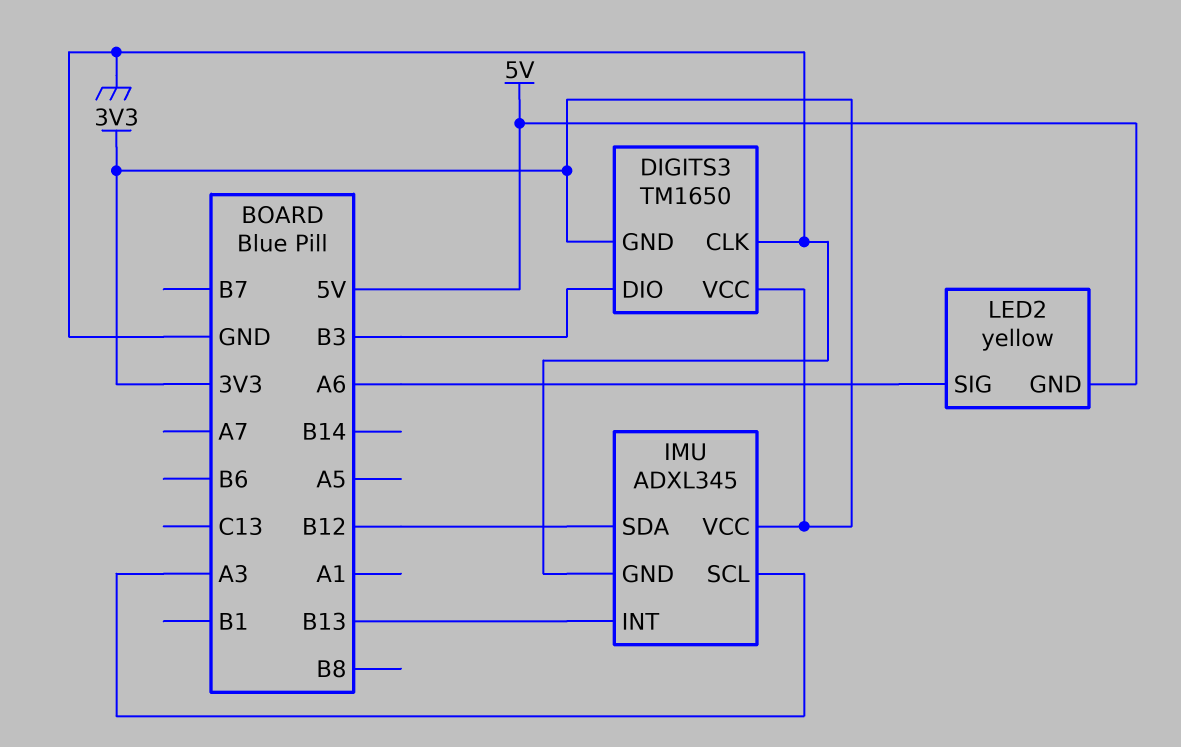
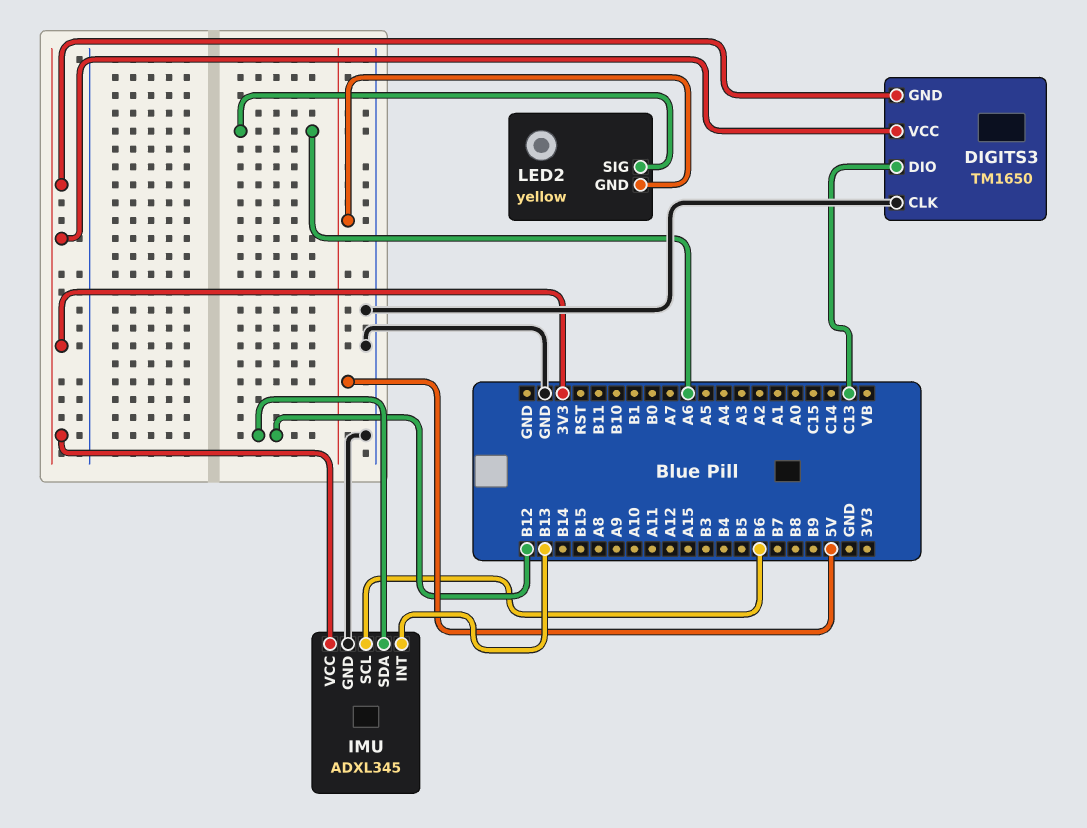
DIGITS3 pin DIO: B3 -> C13
IMU pin SCL: A3 -> B6

